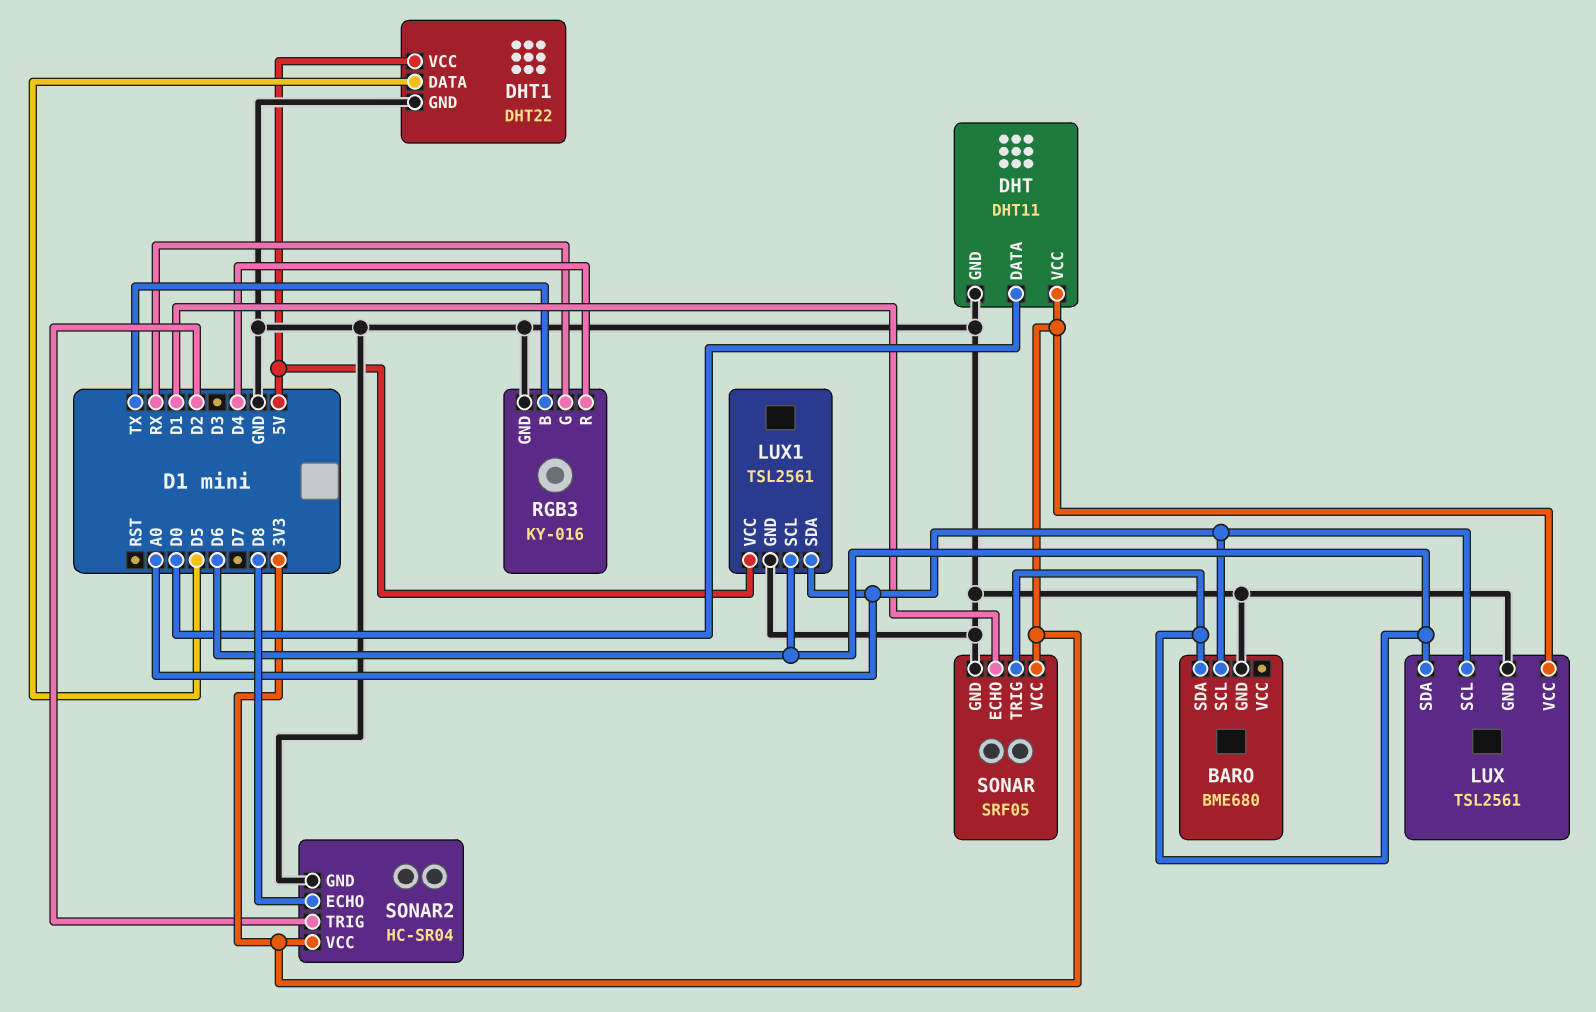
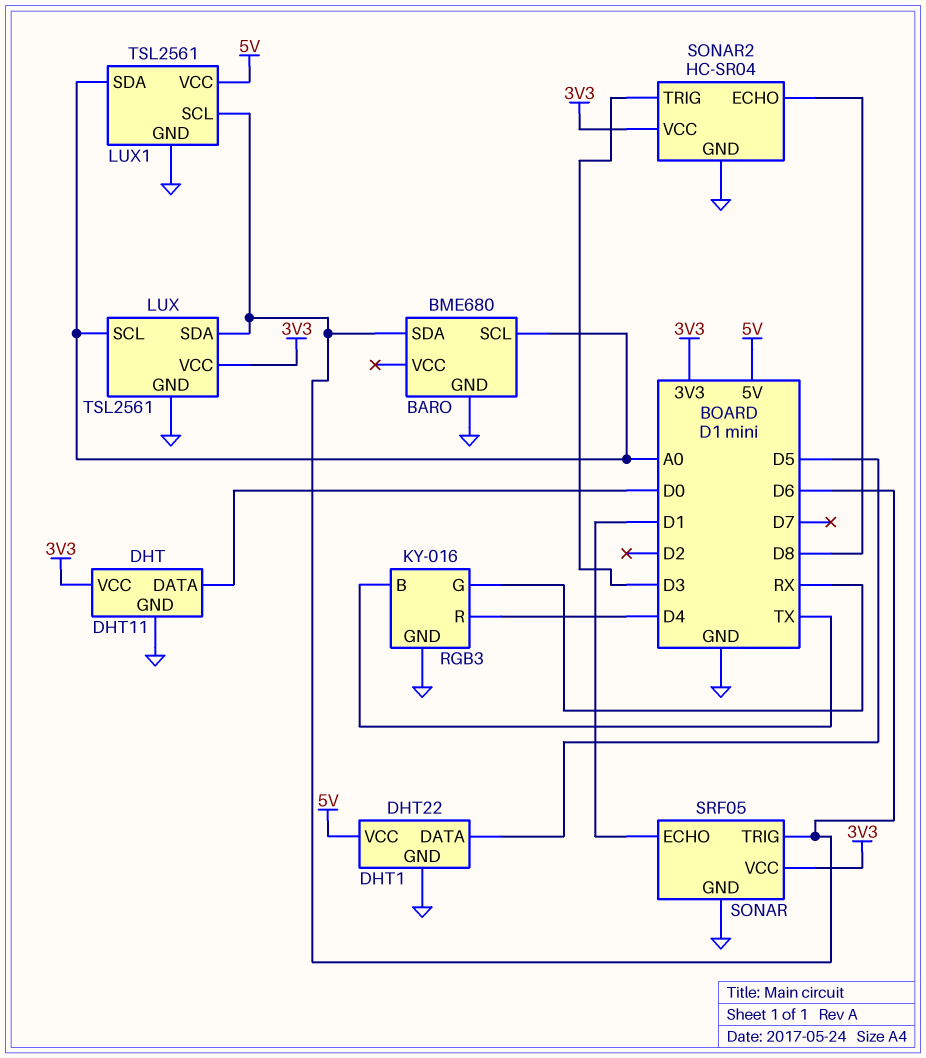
SONAR2 pin TRIG: D2 -> D3

